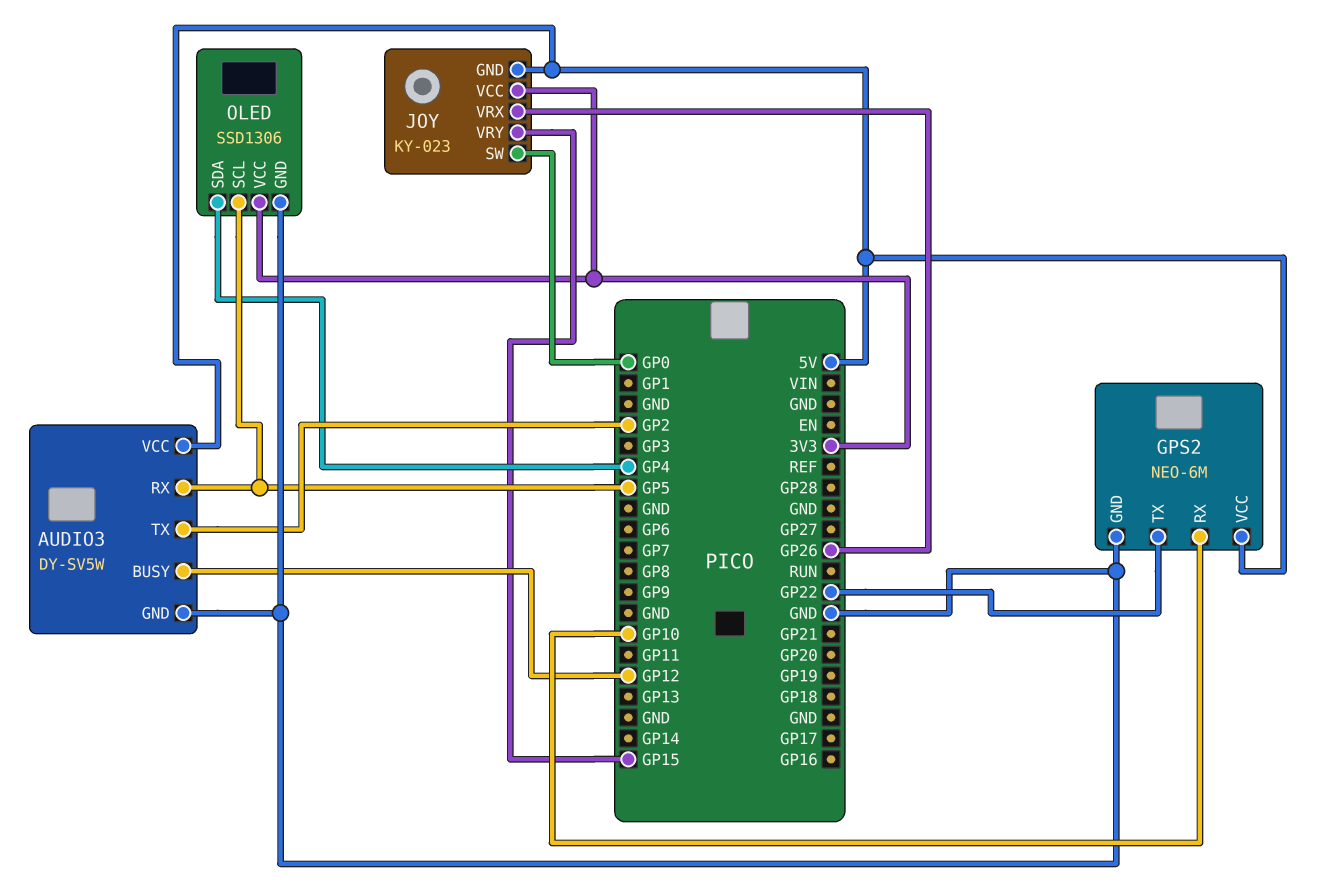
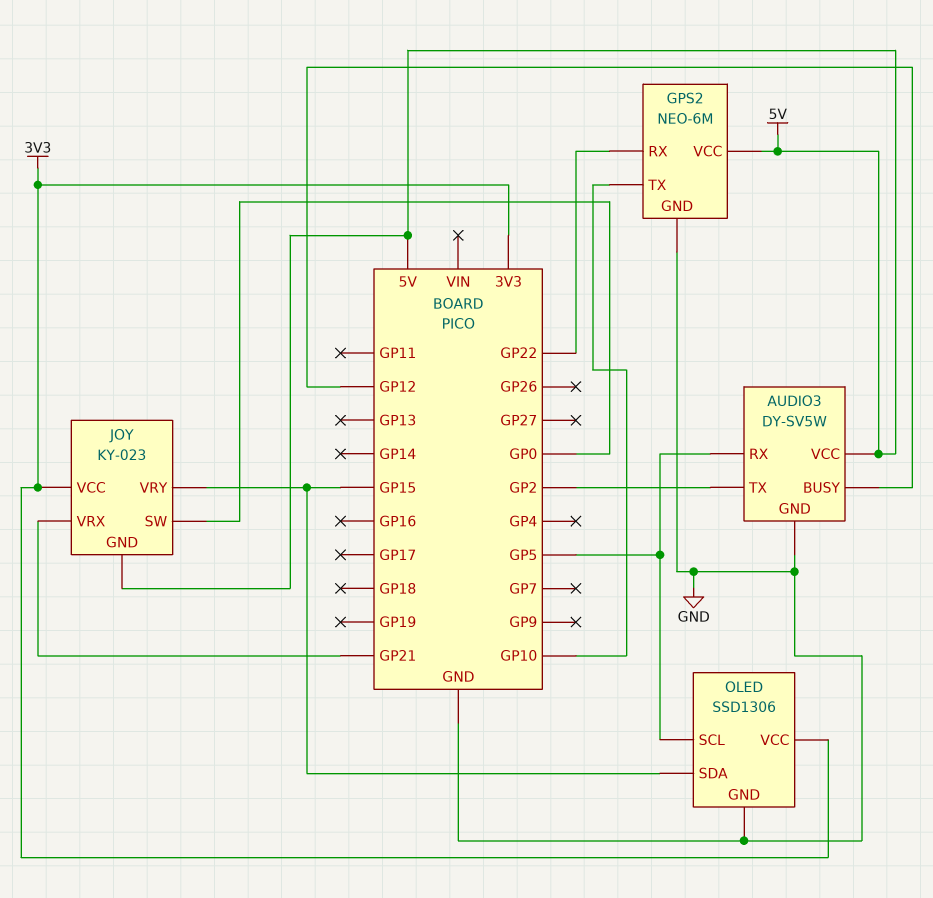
GPS2 pin RX: GP10 -> GP22
GPS2 pin TX: GP22 -> GP10
JOY pin VRX: GP26 -> GP21
OLED pin SDA: GP4 -> GP15

